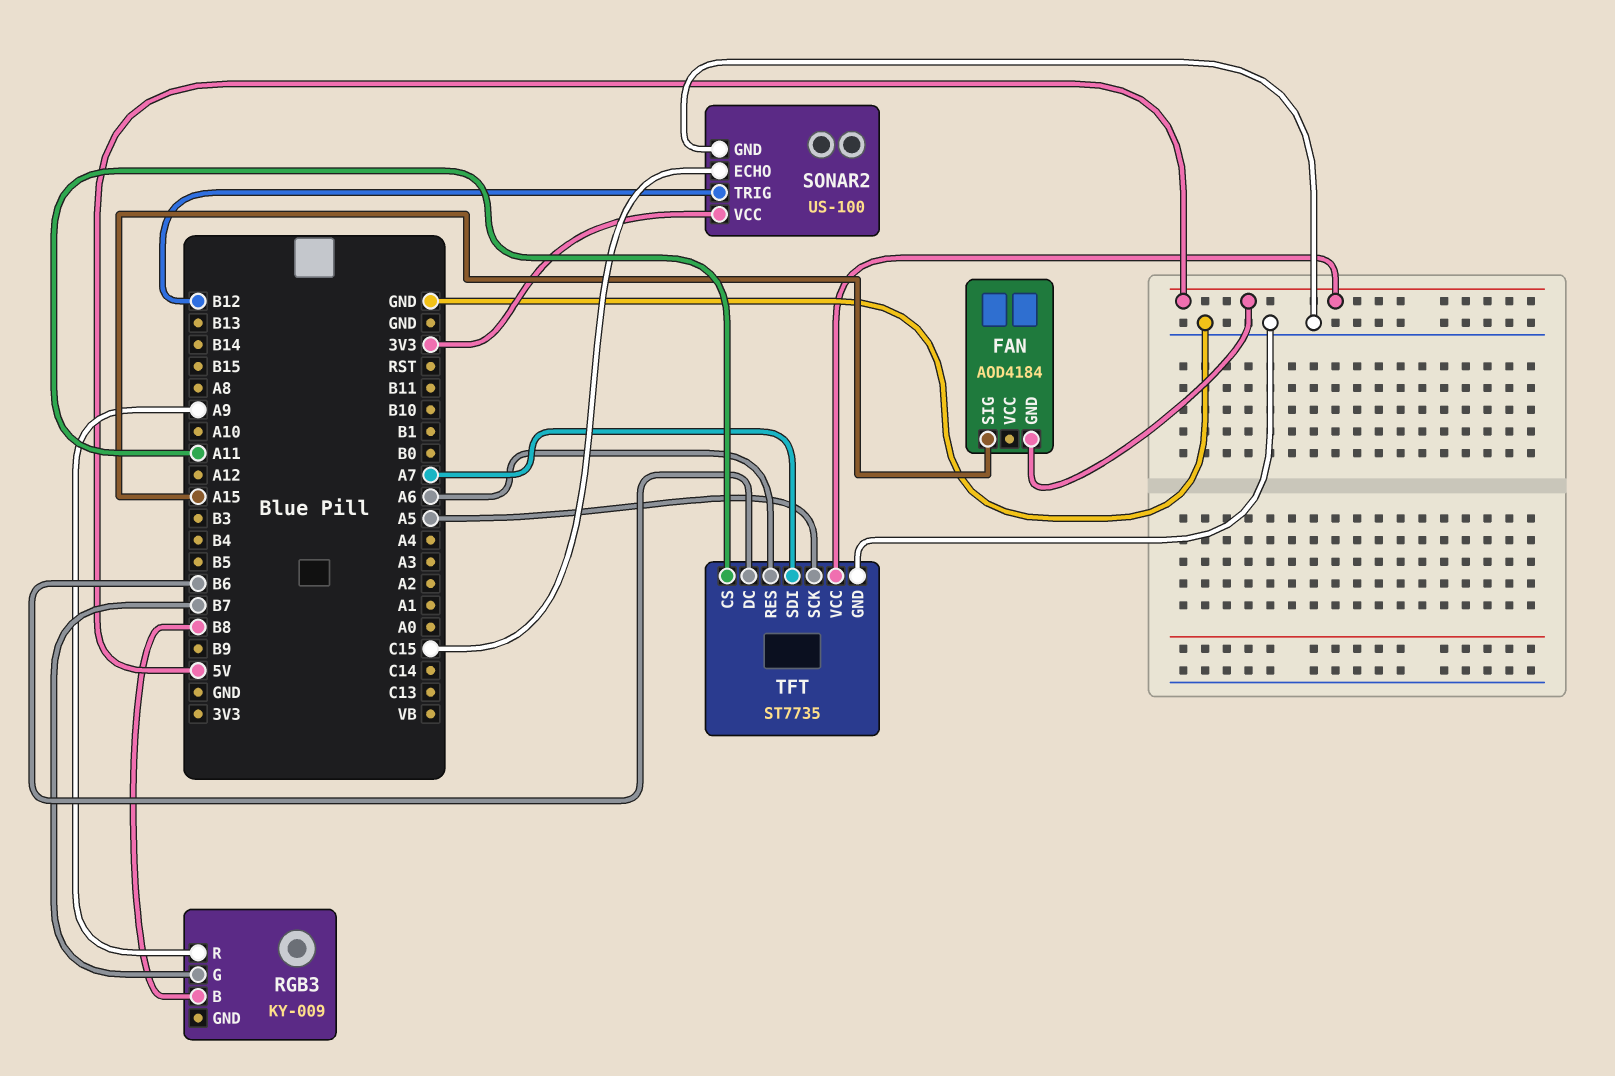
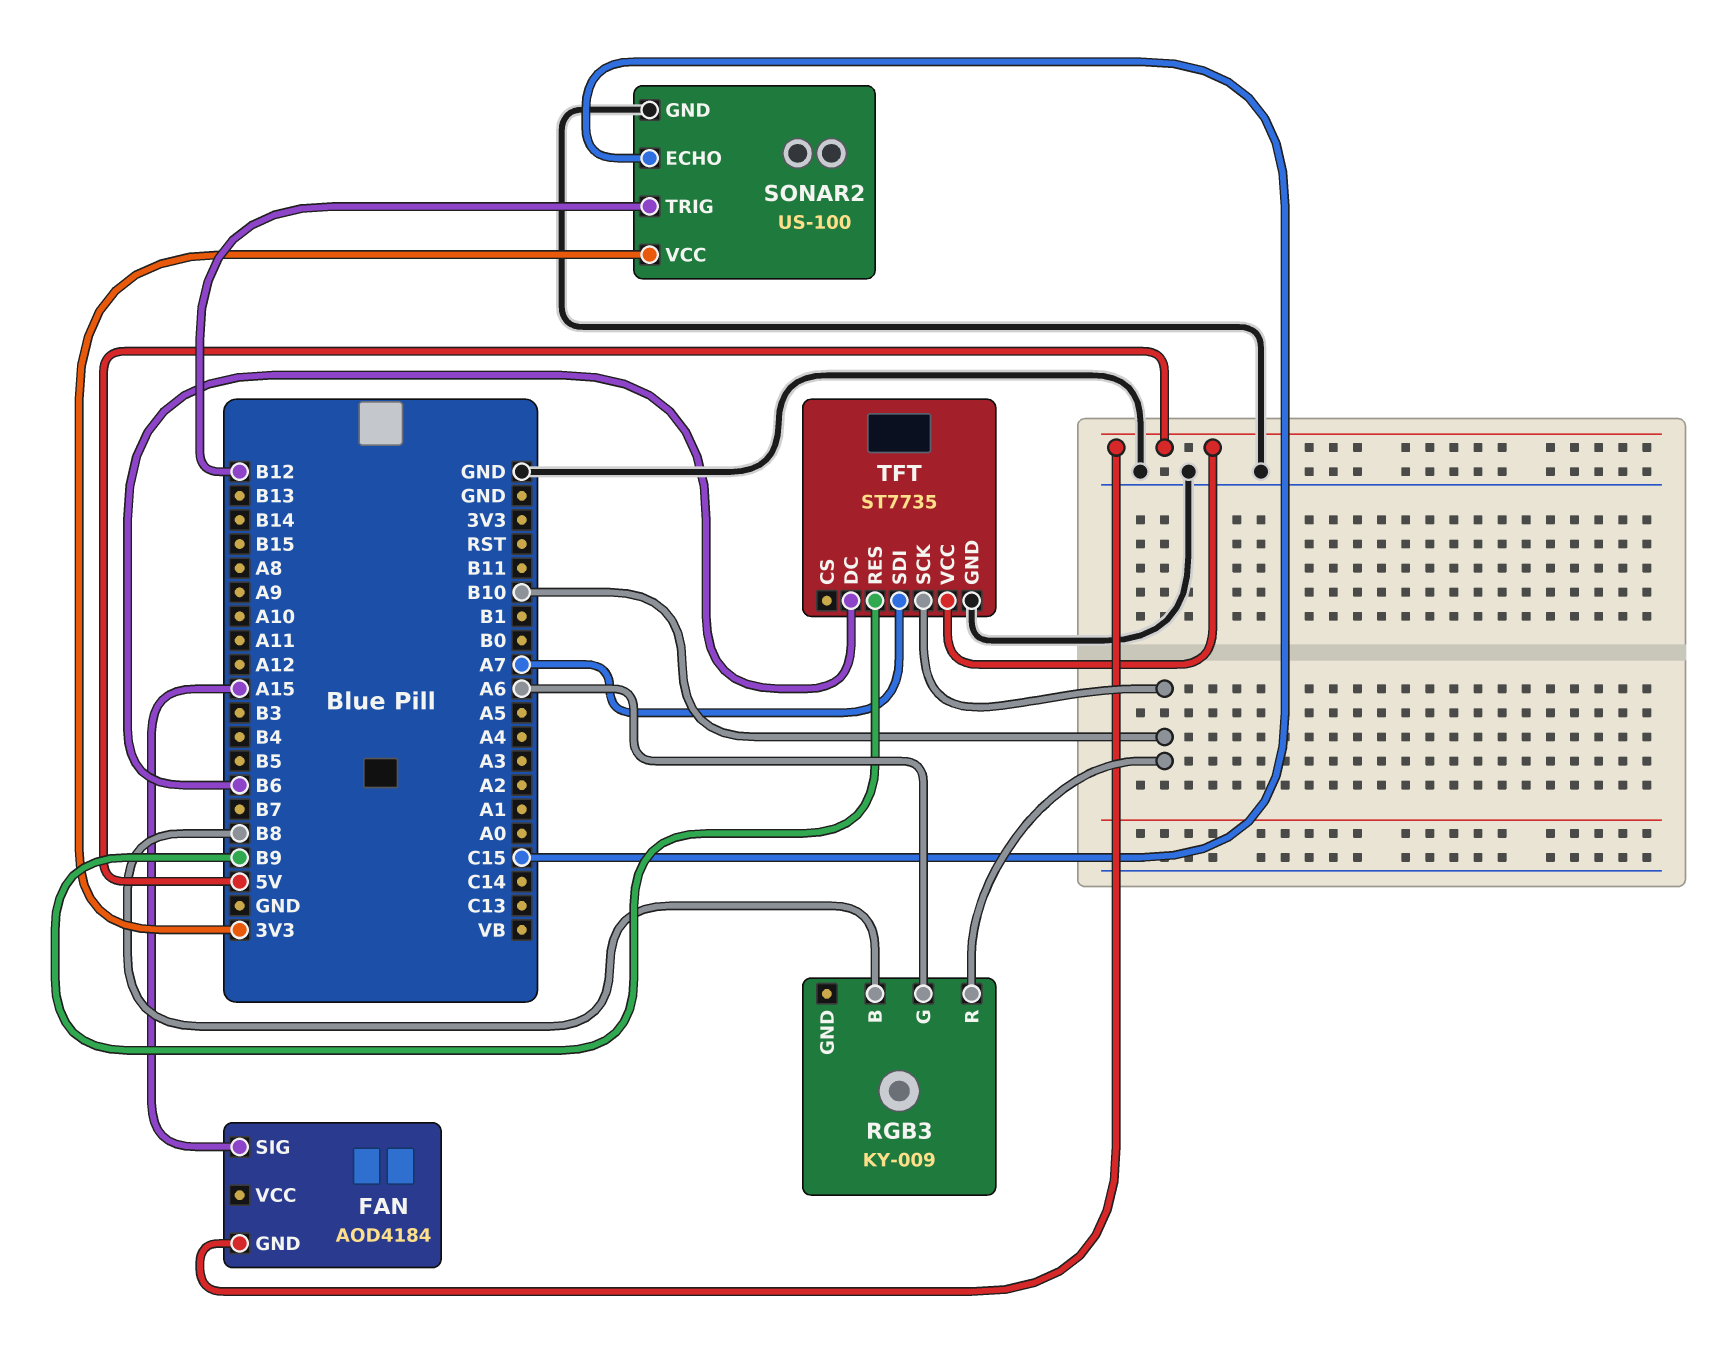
RGB3 pin G: B7 -> A6
RGB3 pin R: A9 -> B10
TFT pin CS: A11 -> none
TFT pin RES: A6 -> B9
TFT pin SCK: A5 -> B10

